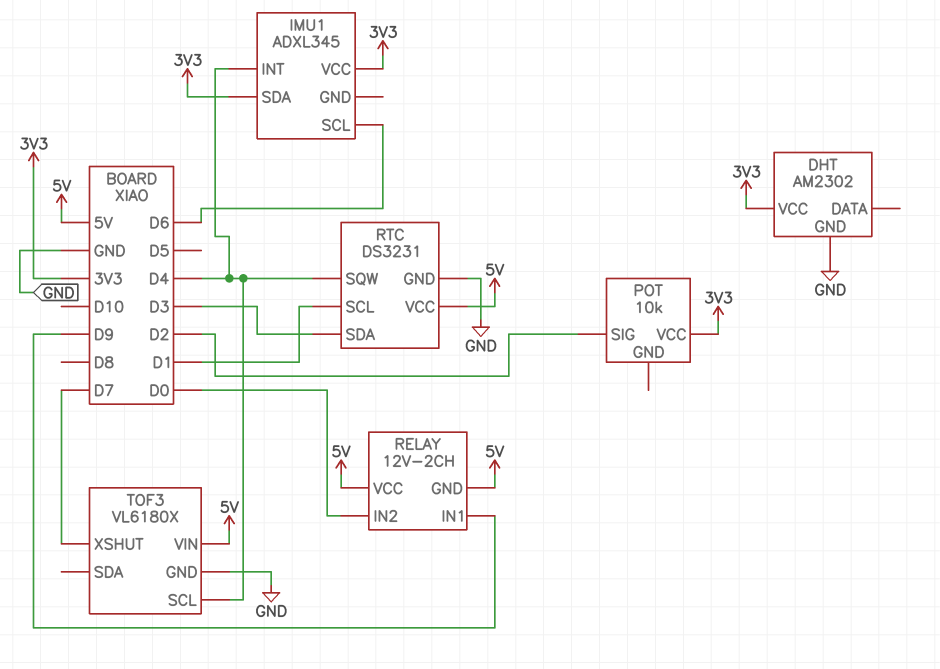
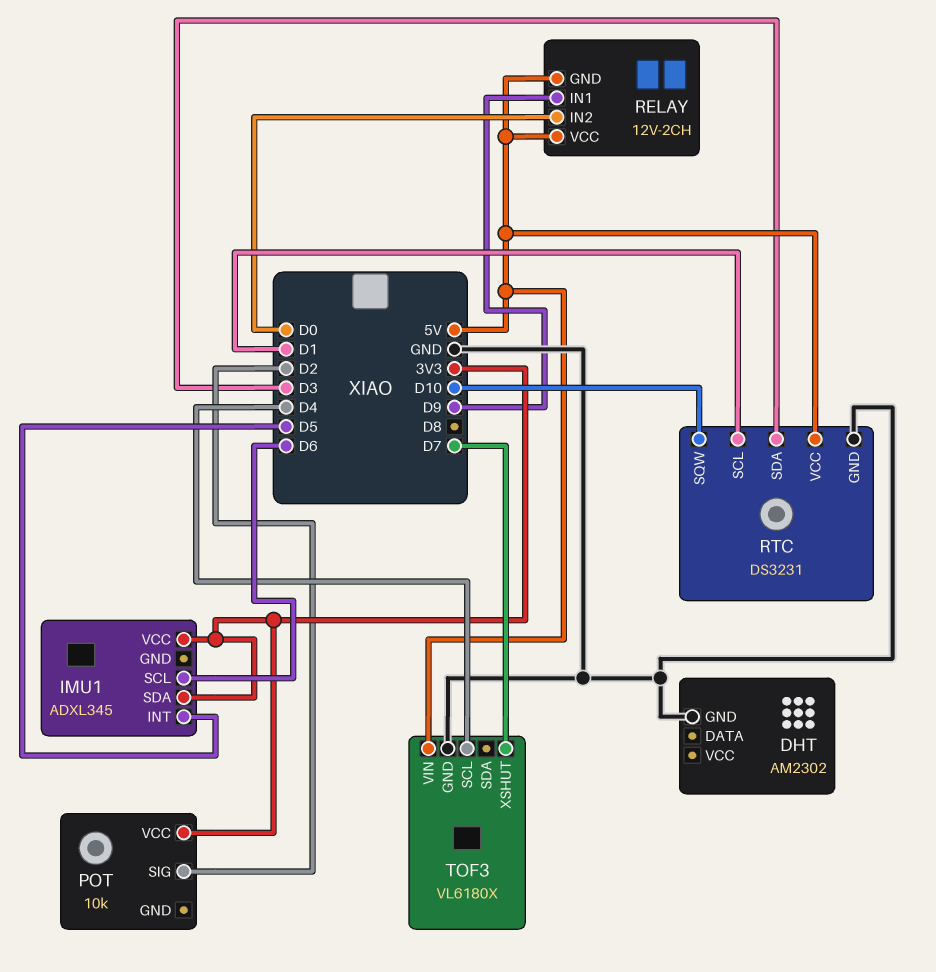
DHT pin VCC: 3V3 -> none
IMU1 pin INT: D4 -> D5
RTC pin SQW: D4 -> D10

